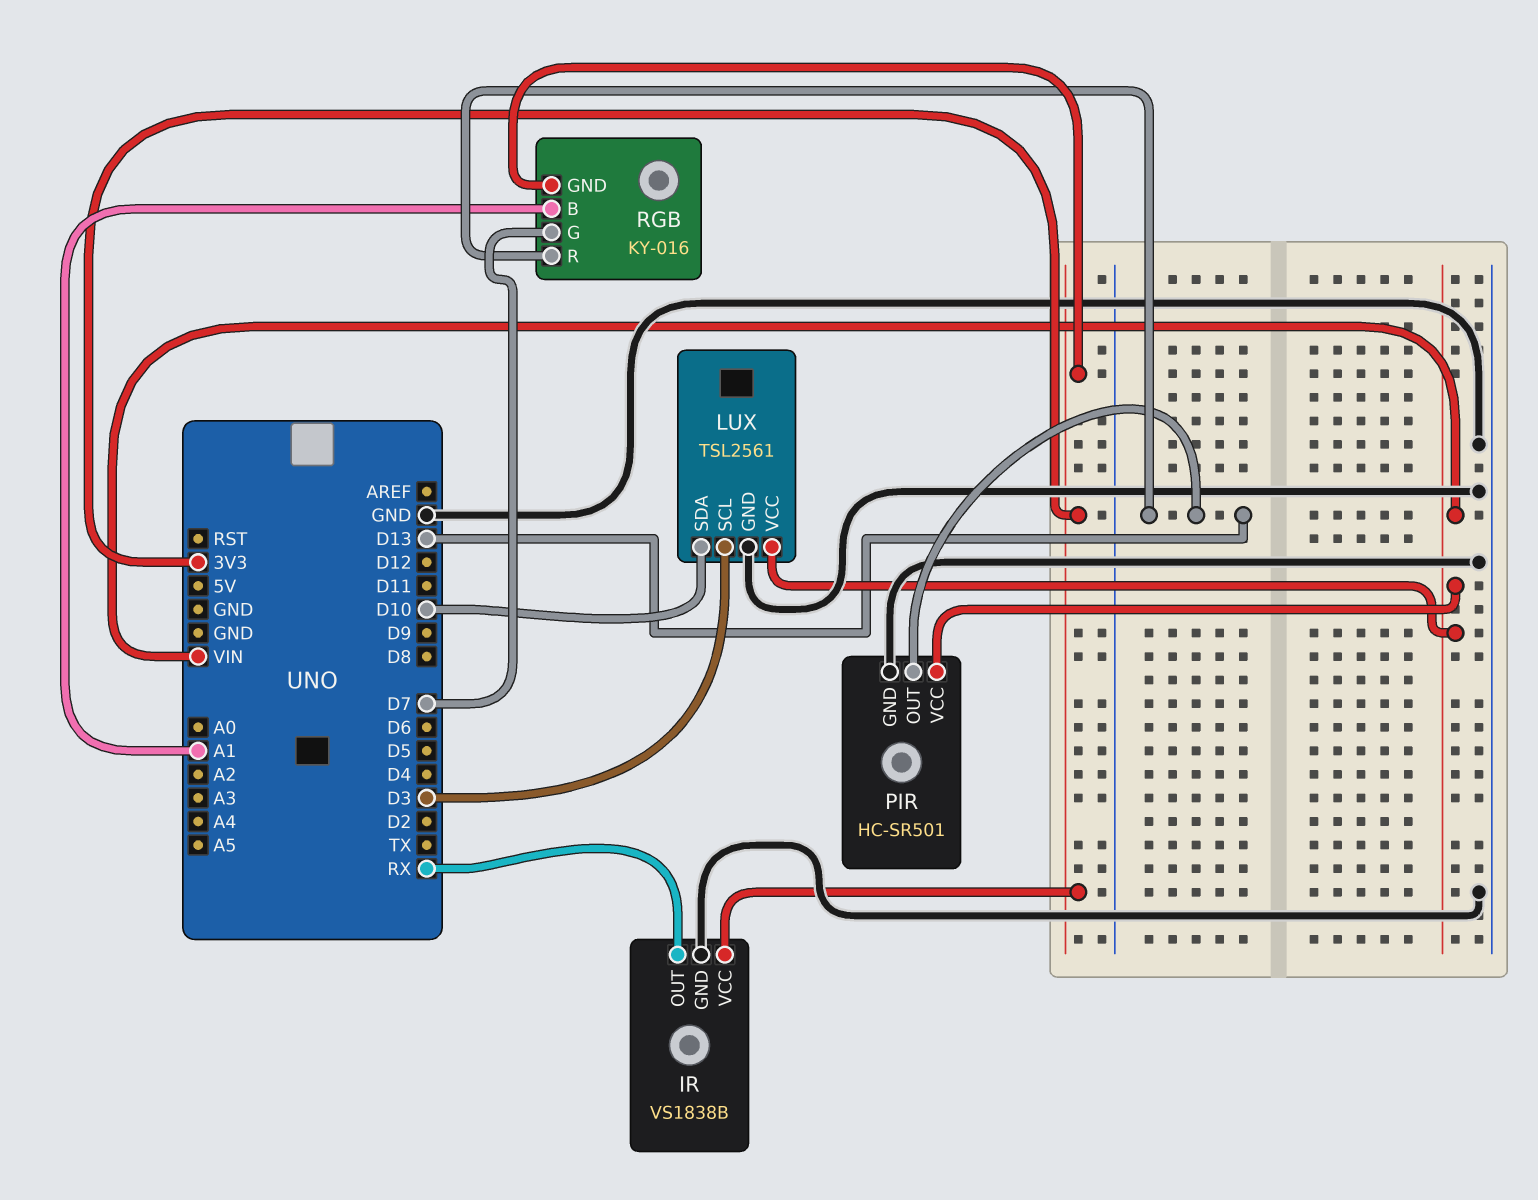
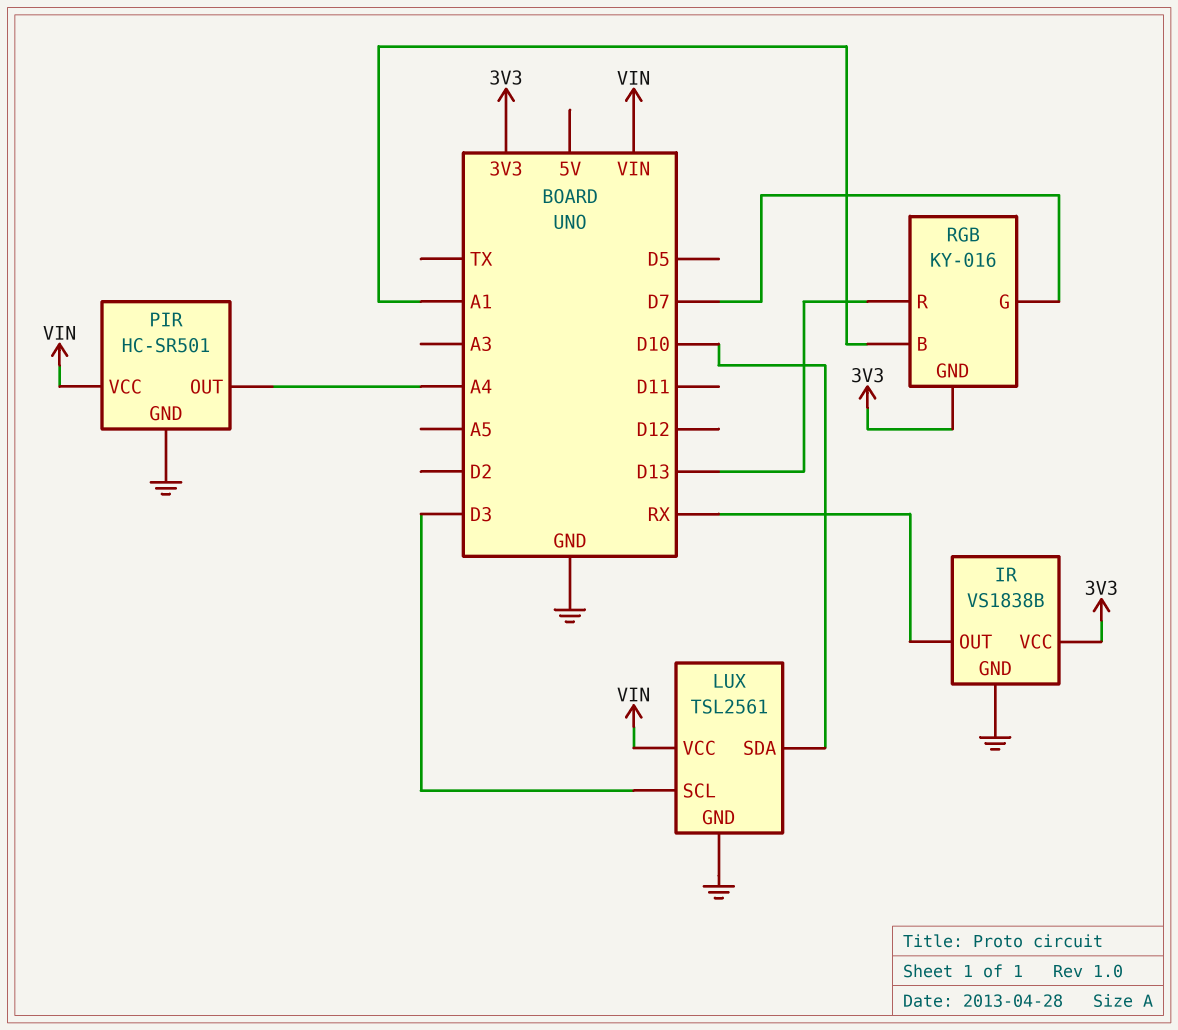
PIR pin OUT: D13 -> A4

